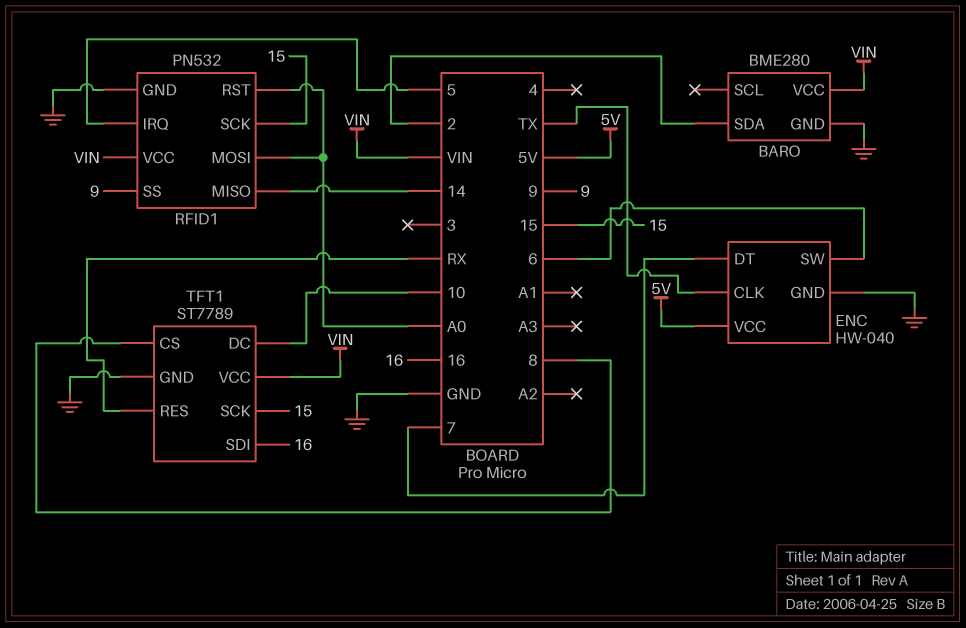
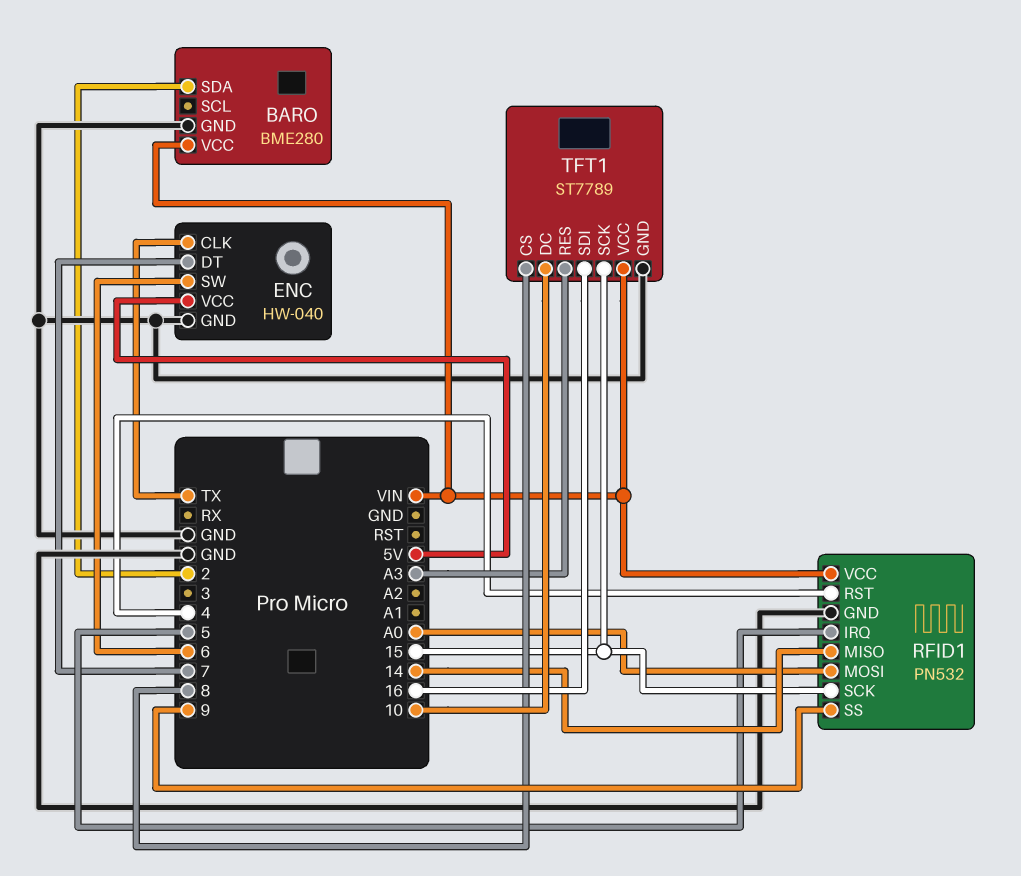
RFID1 pin RST: A0 -> 4
TFT1 pin RES: RX -> A3

